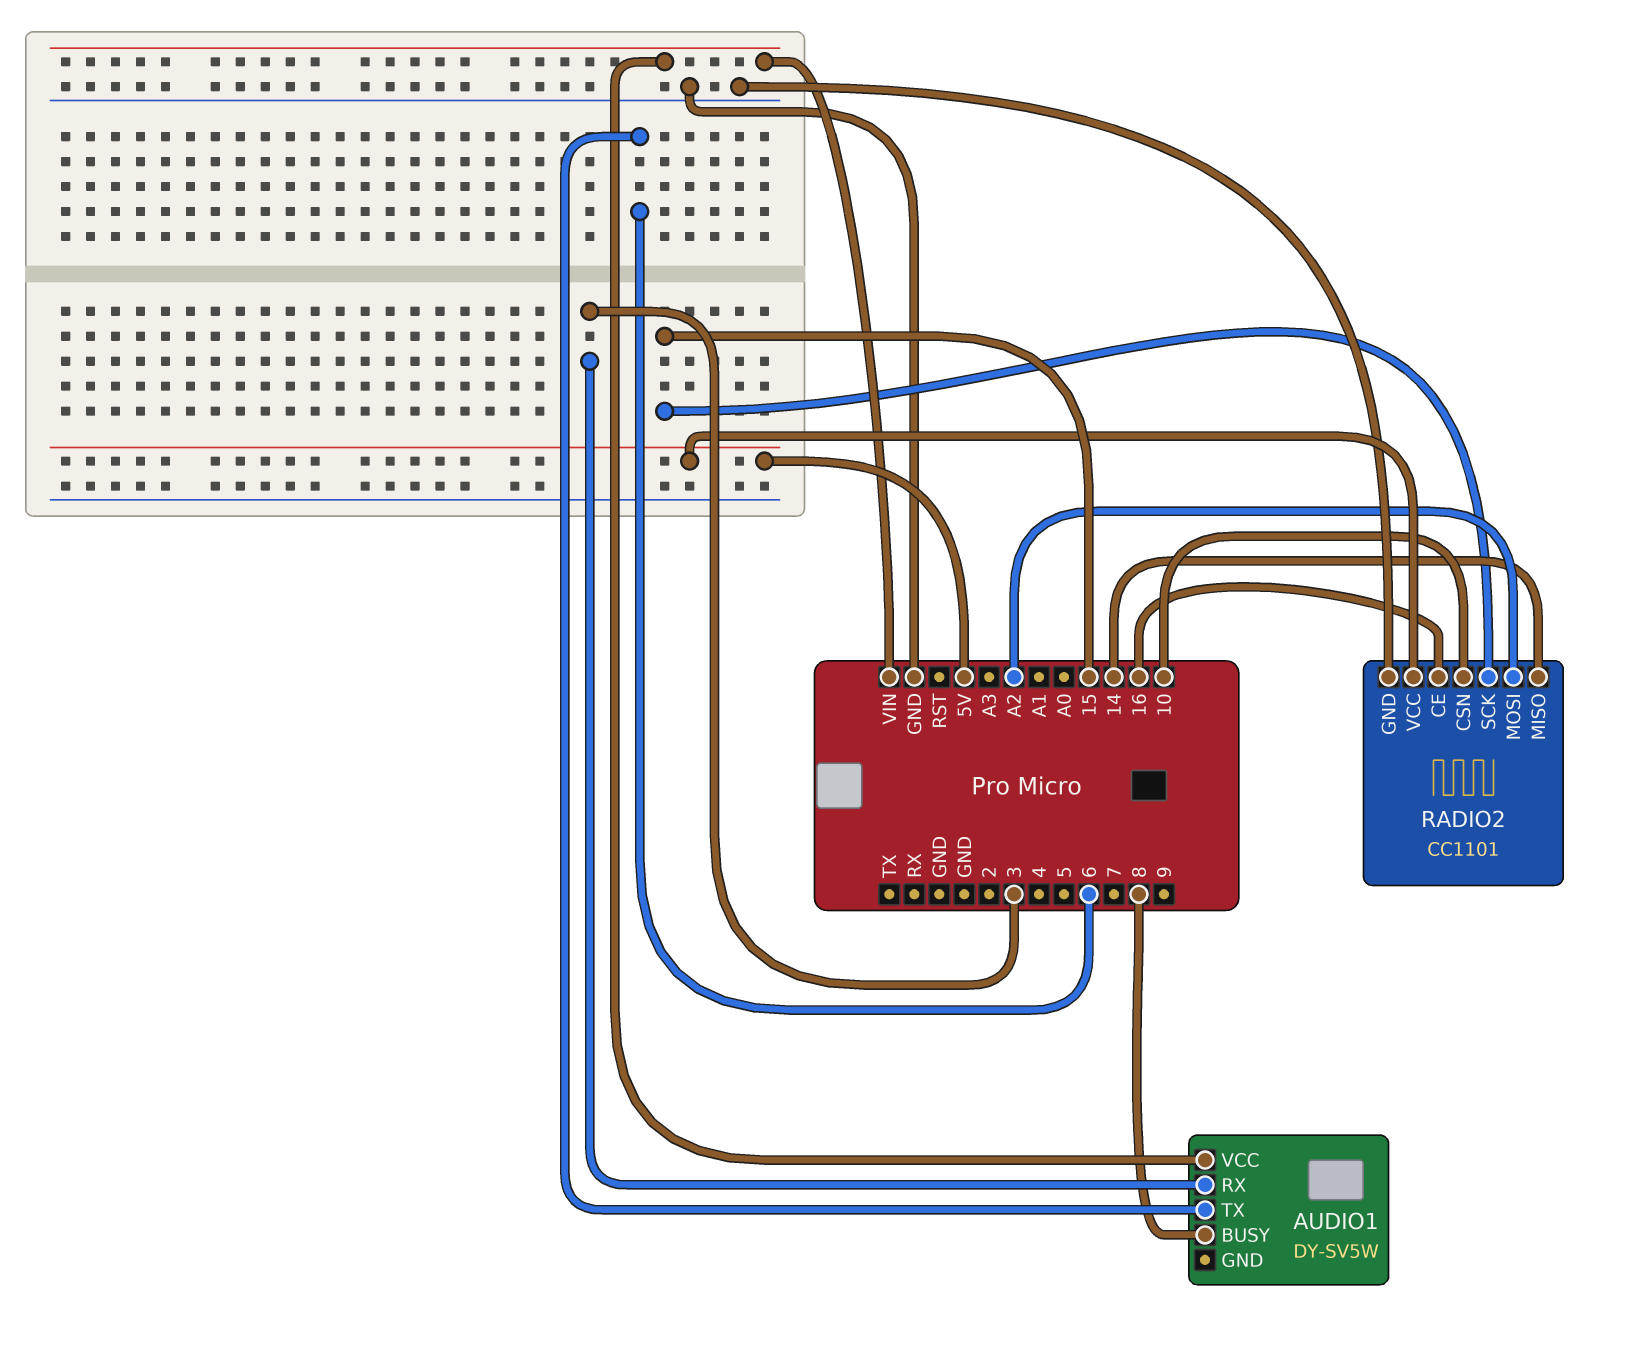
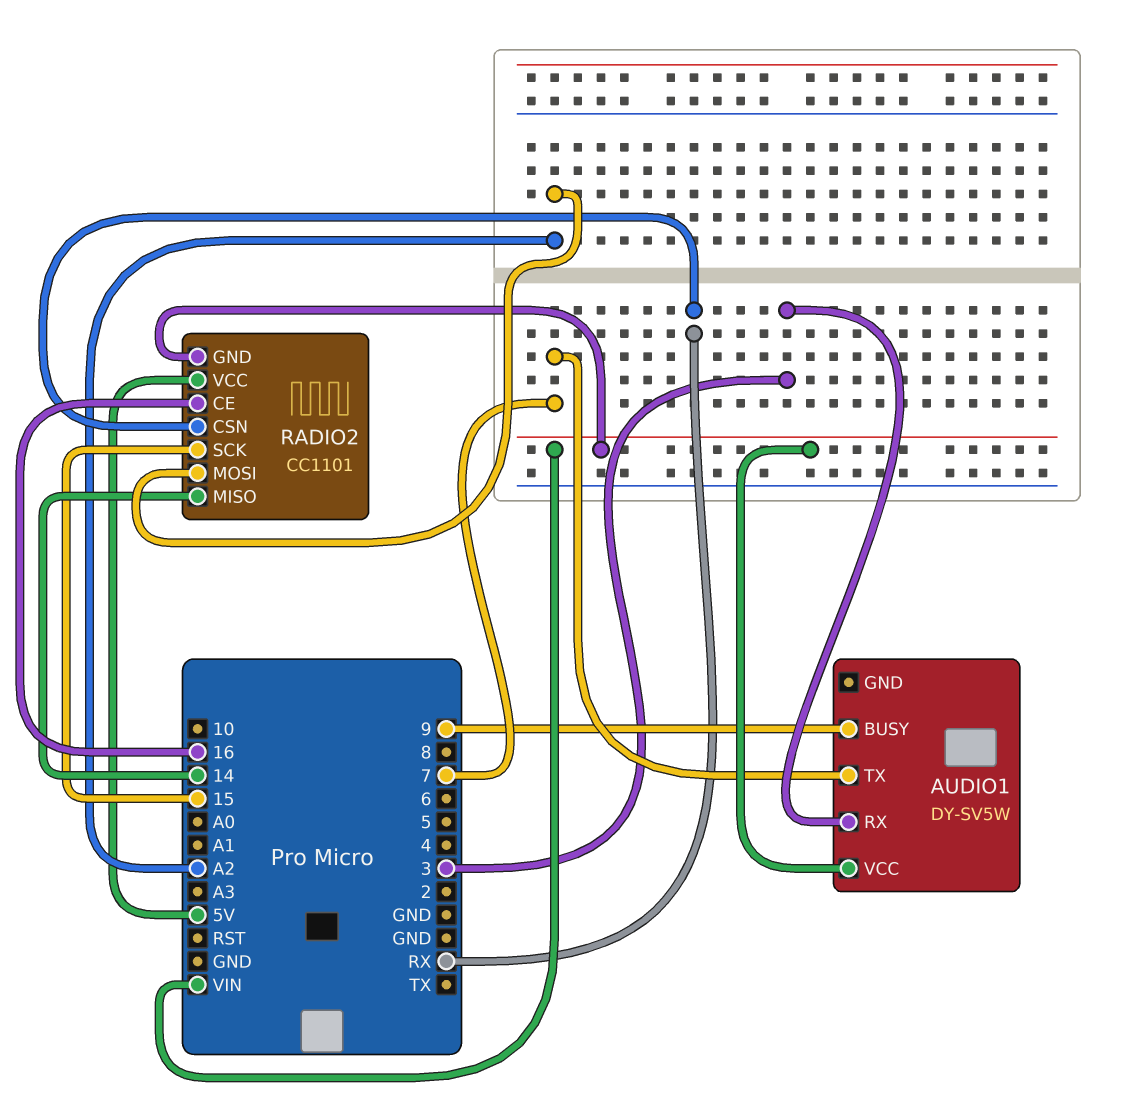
AUDIO1 pin BUSY: 8 -> 9
AUDIO1 pin TX: 6 -> 7
RADIO2 pin CSN: 10 -> RX
RADIO2 pin GND: GND -> VIN

